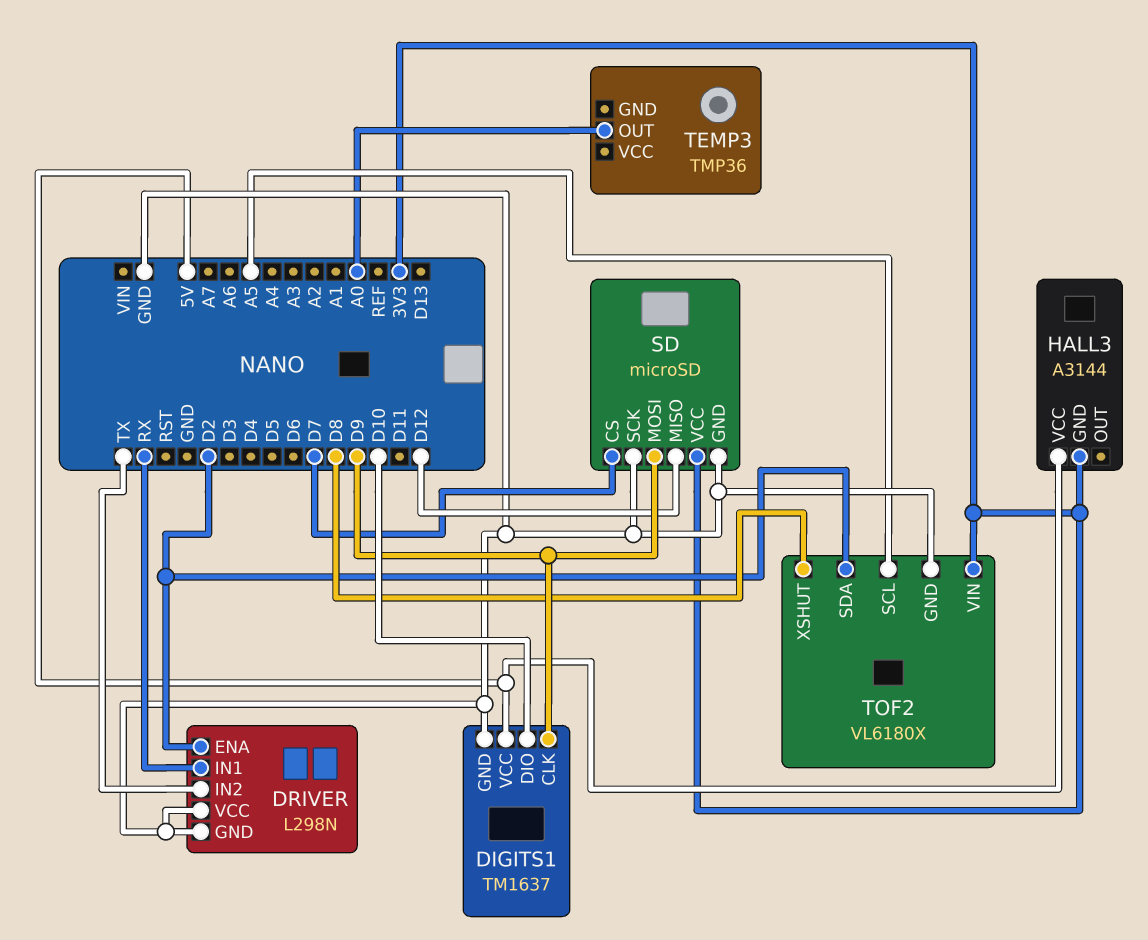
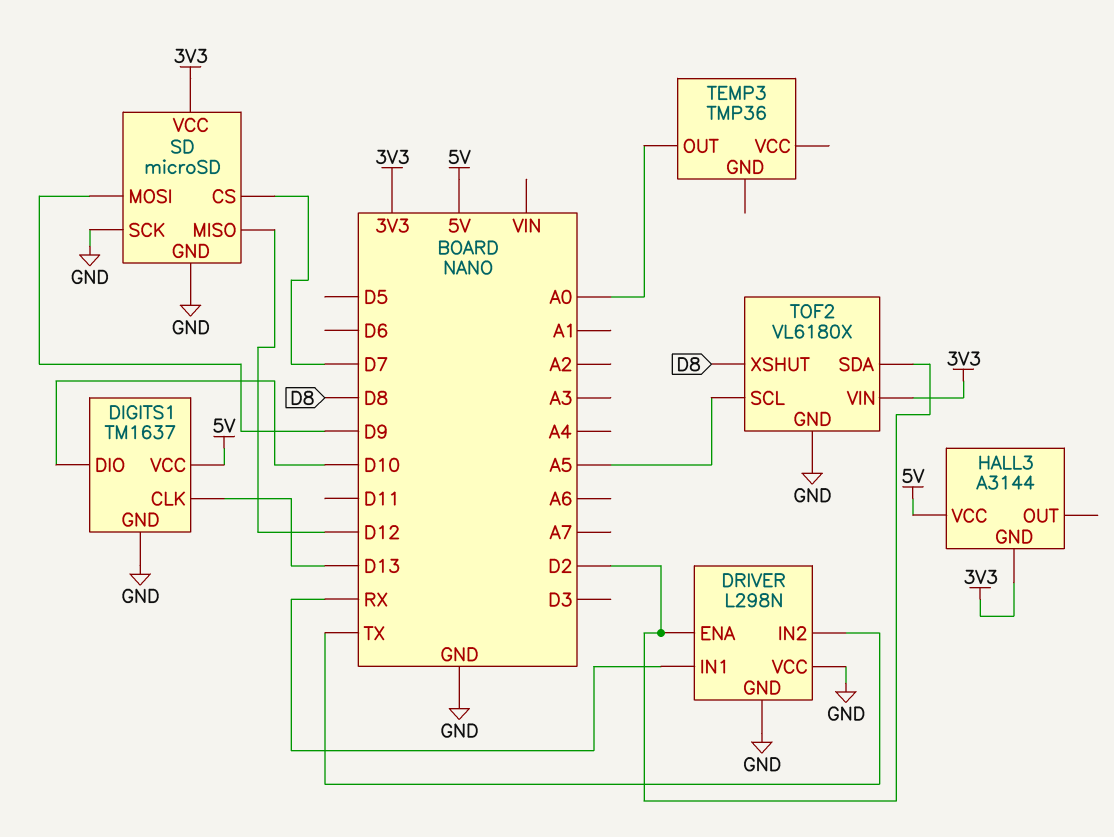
DIGITS1 pin CLK: D9 -> D13

